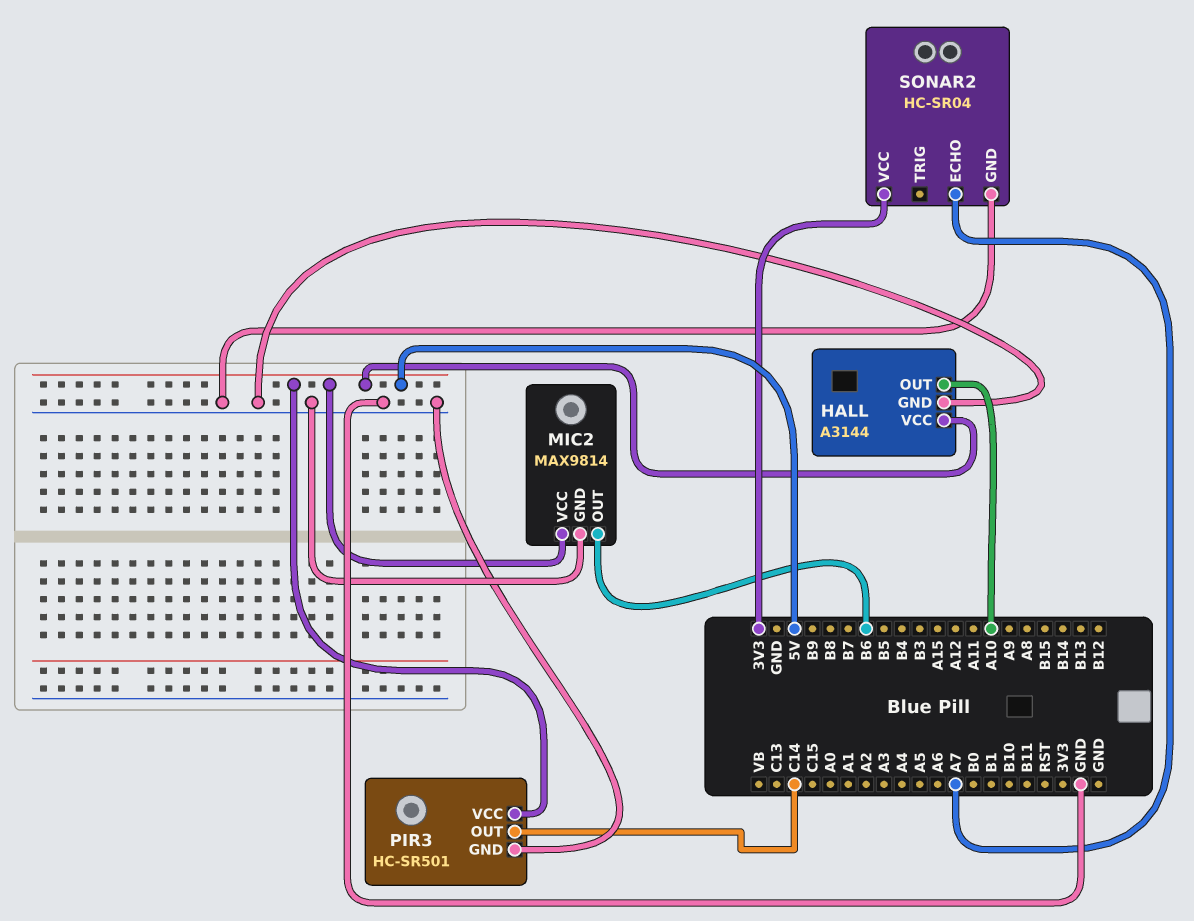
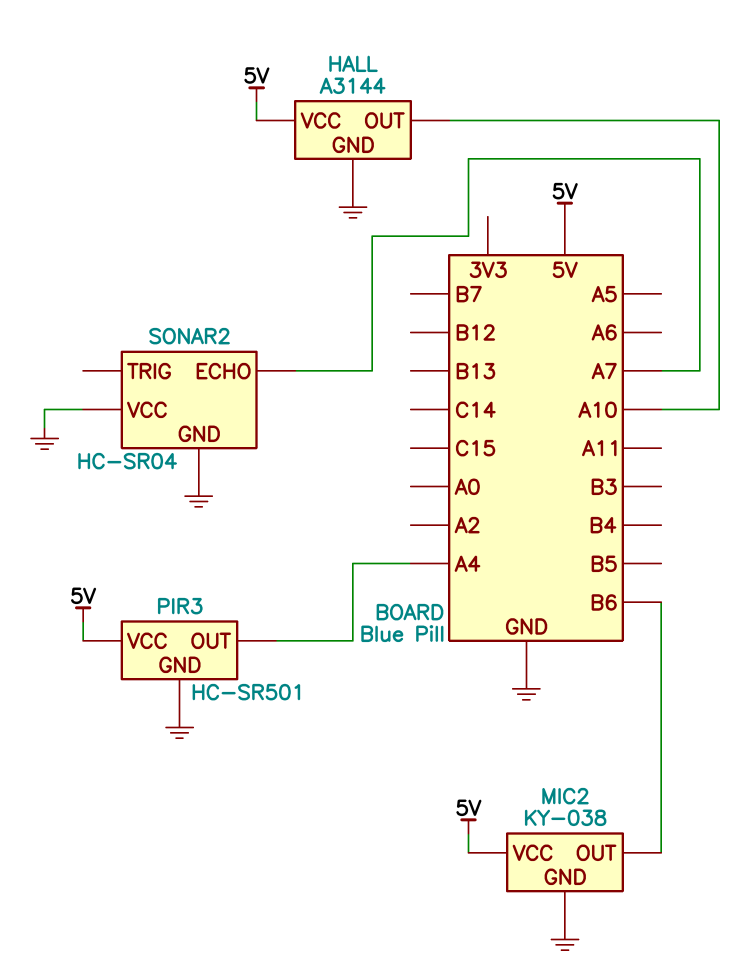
MIC2: MAX9814 -> KY-038
PIR3 pin OUT: C14 -> A4
SONAR2 pin VCC: 3V3 -> GND

